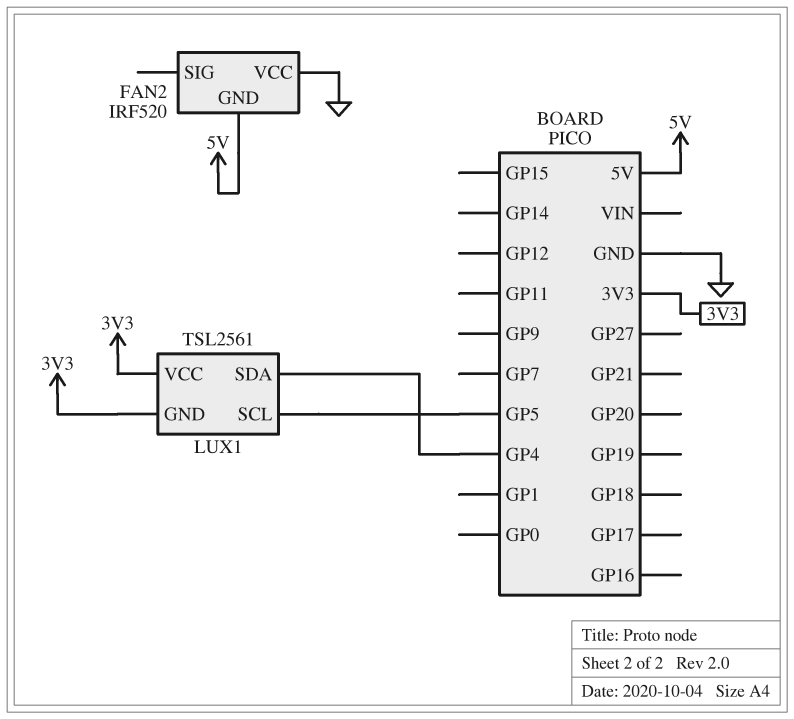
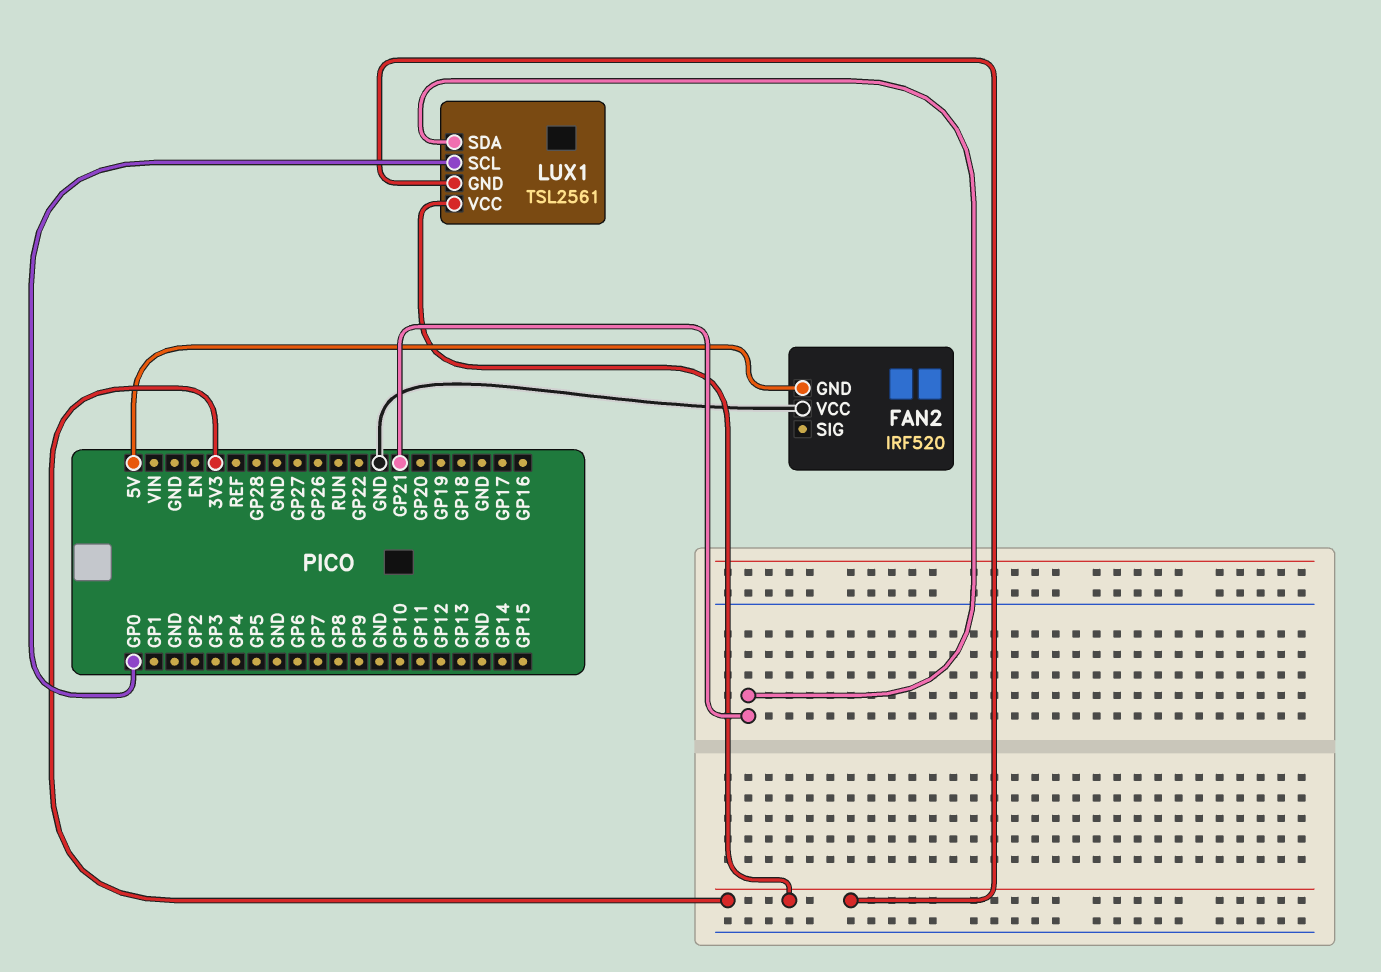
LUX1 pin SCL: GP5 -> GP0
LUX1 pin SDA: GP4 -> GP21

